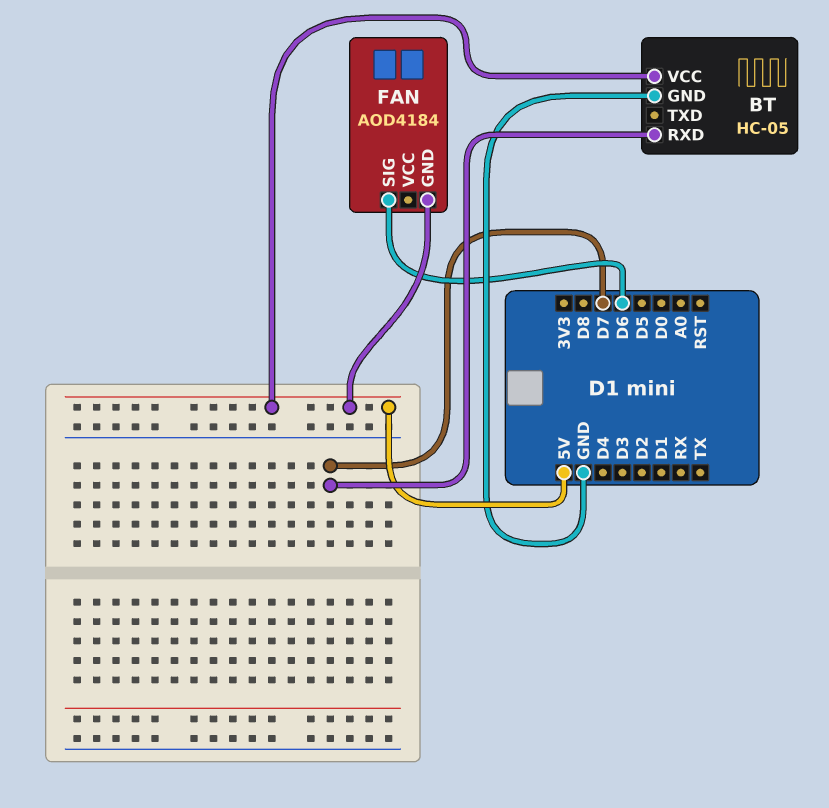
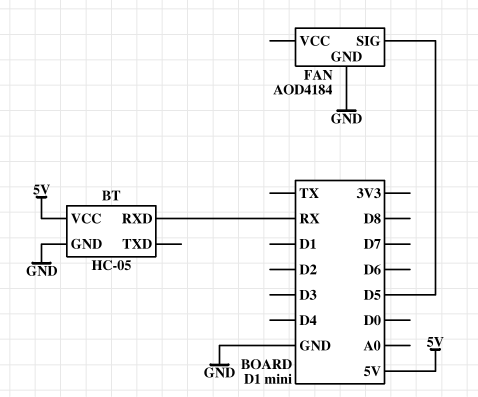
BT pin RXD: D7 -> RX
FAN pin GND: 5V -> GND
FAN pin SIG: D6 -> D5

